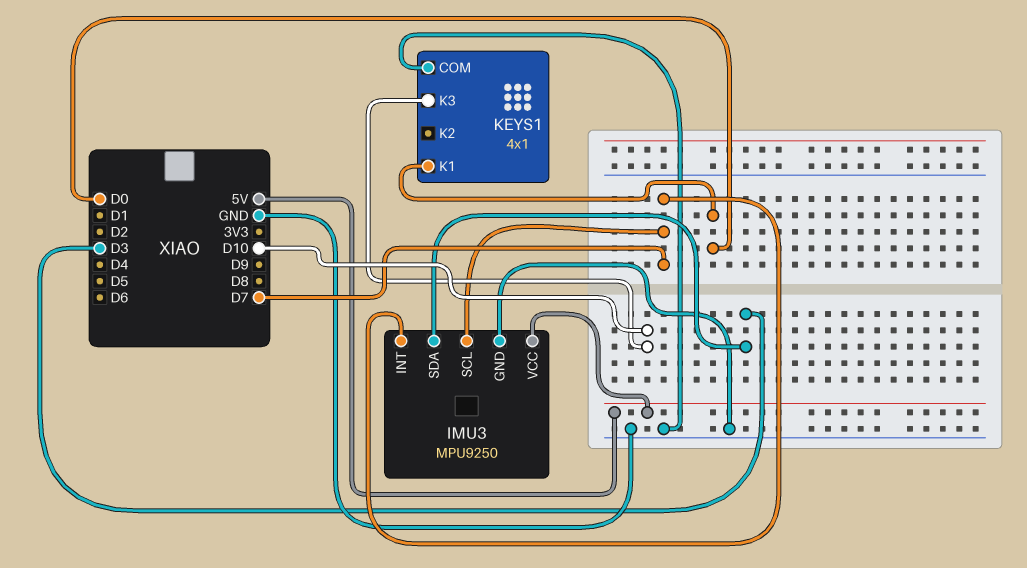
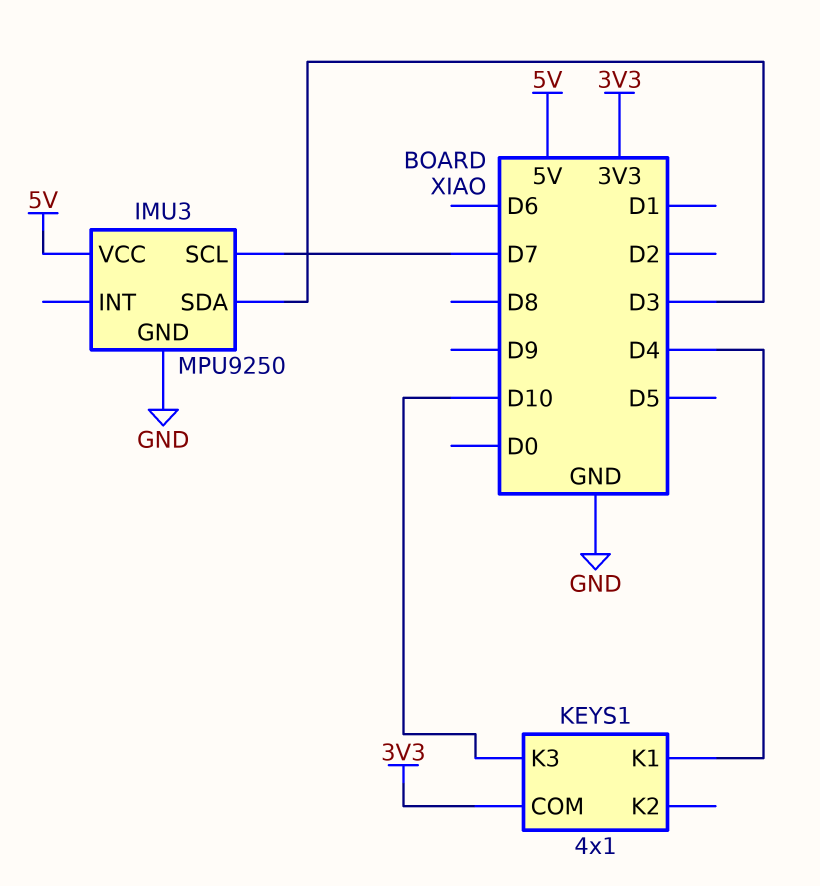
IMU3 pin INT: D7 -> none
KEYS1 pin COM: GND -> 3V3
KEYS1 pin K1: D0 -> D4

